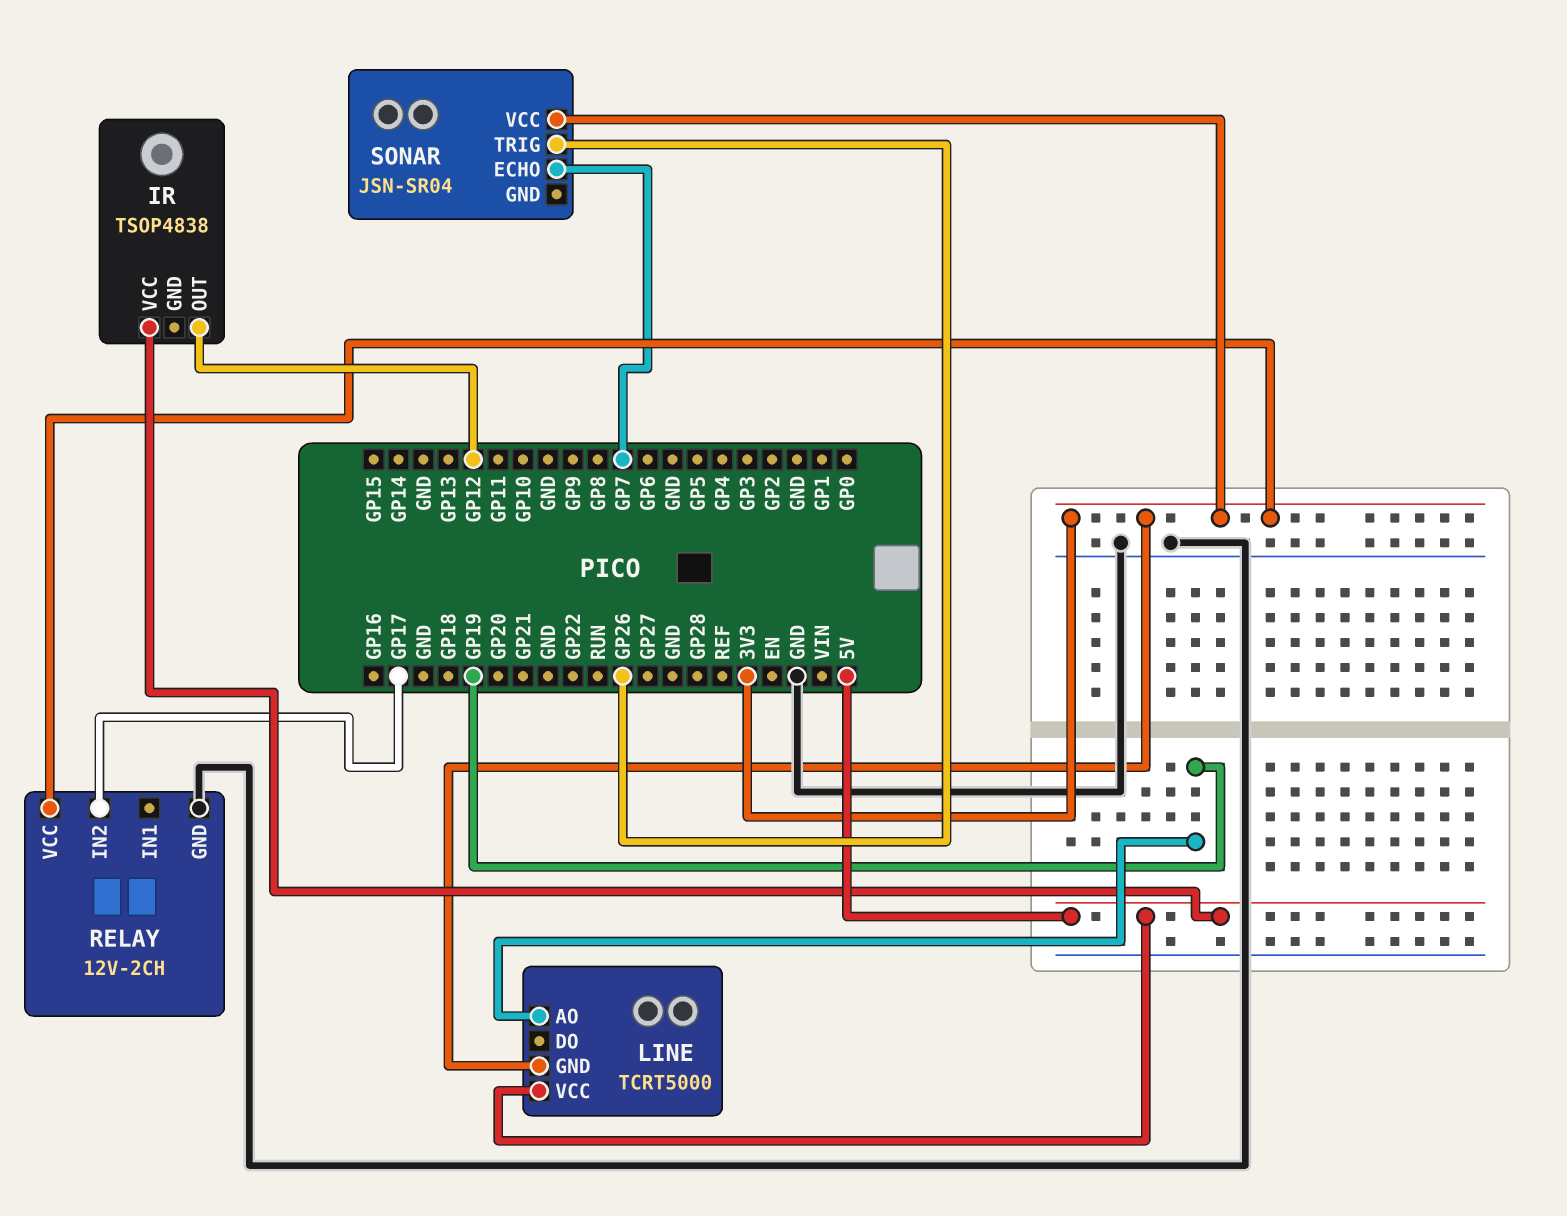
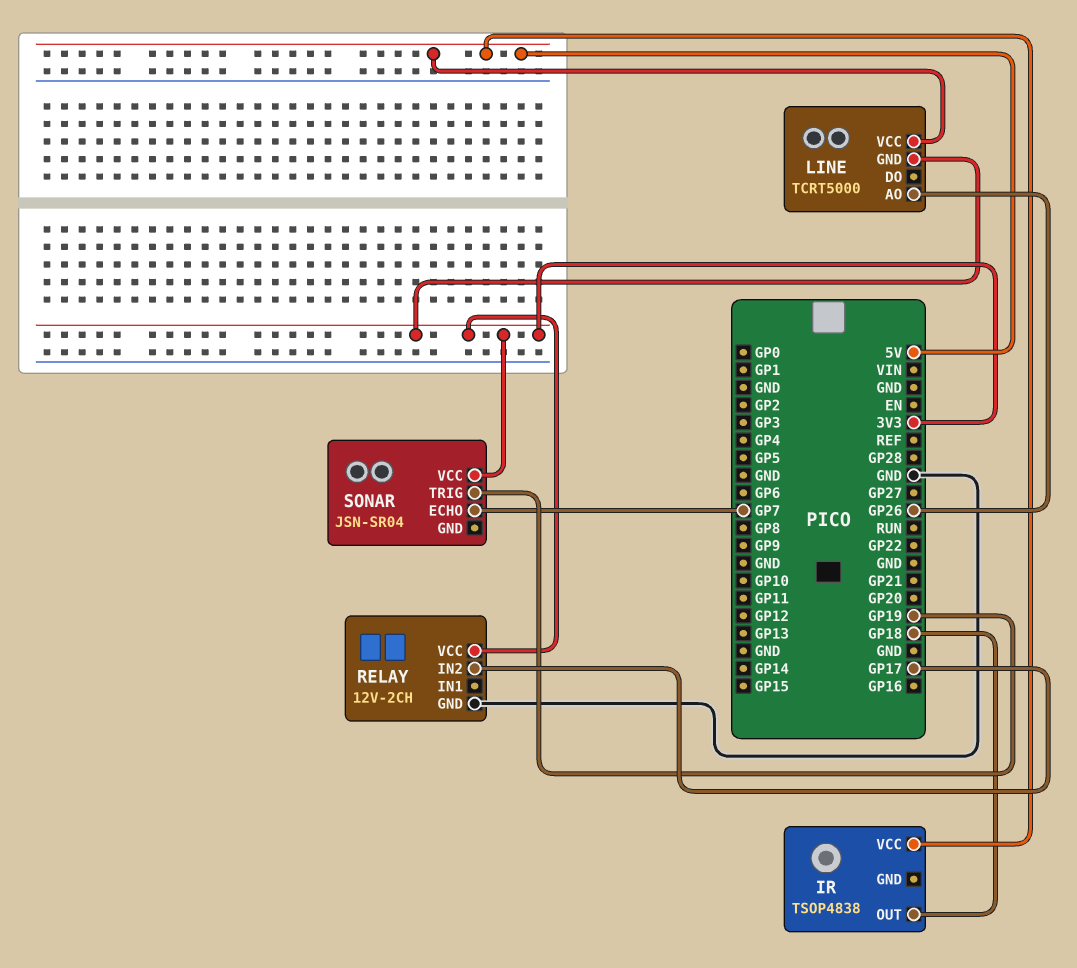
IR pin OUT: GP12 -> GP18
LINE pin AO: GP19 -> GP26
SONAR pin TRIG: GP26 -> GP19

